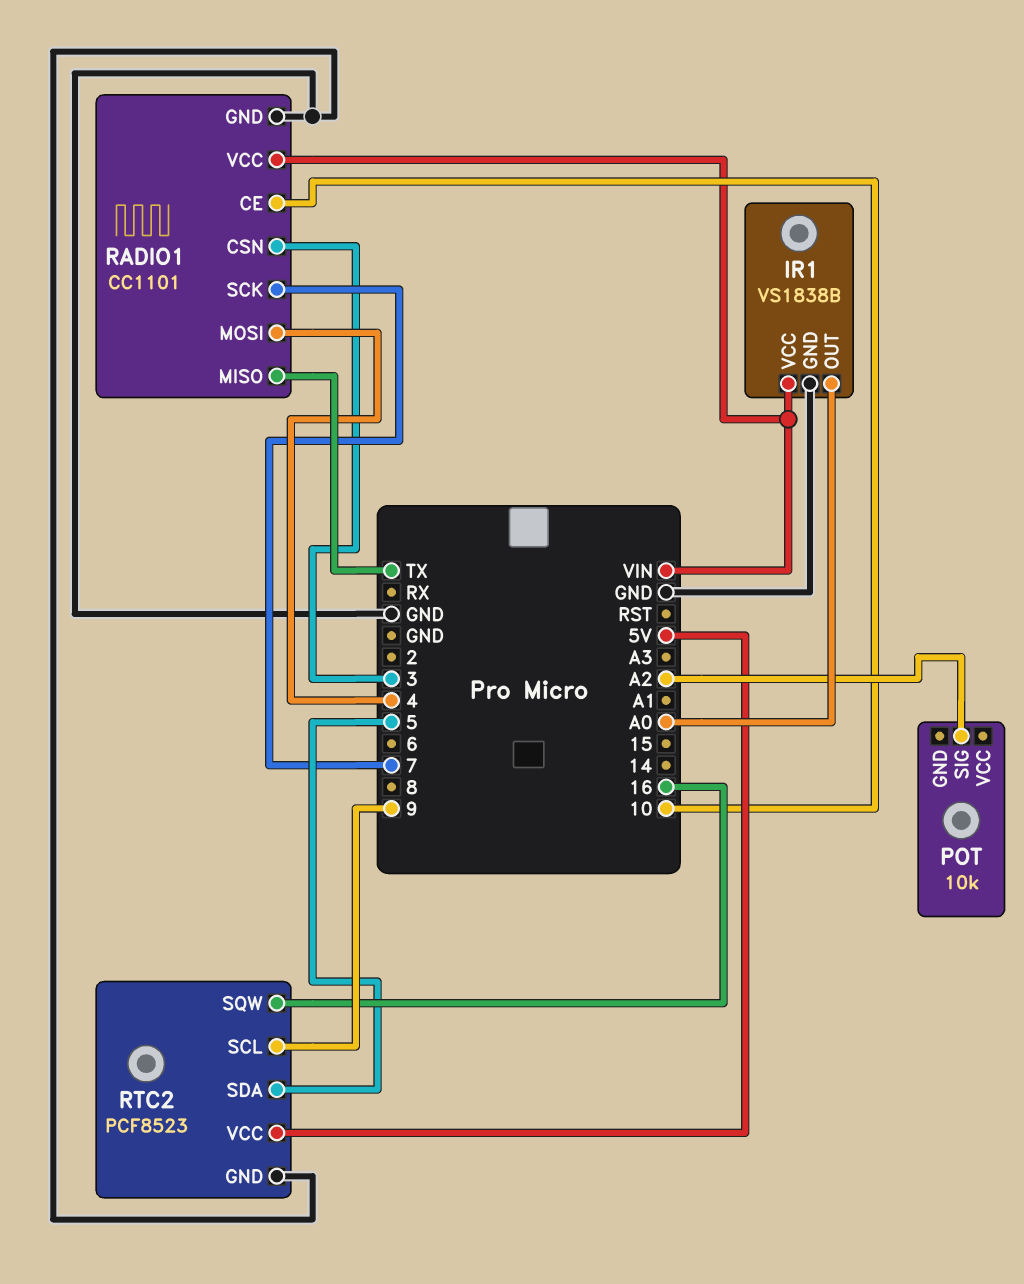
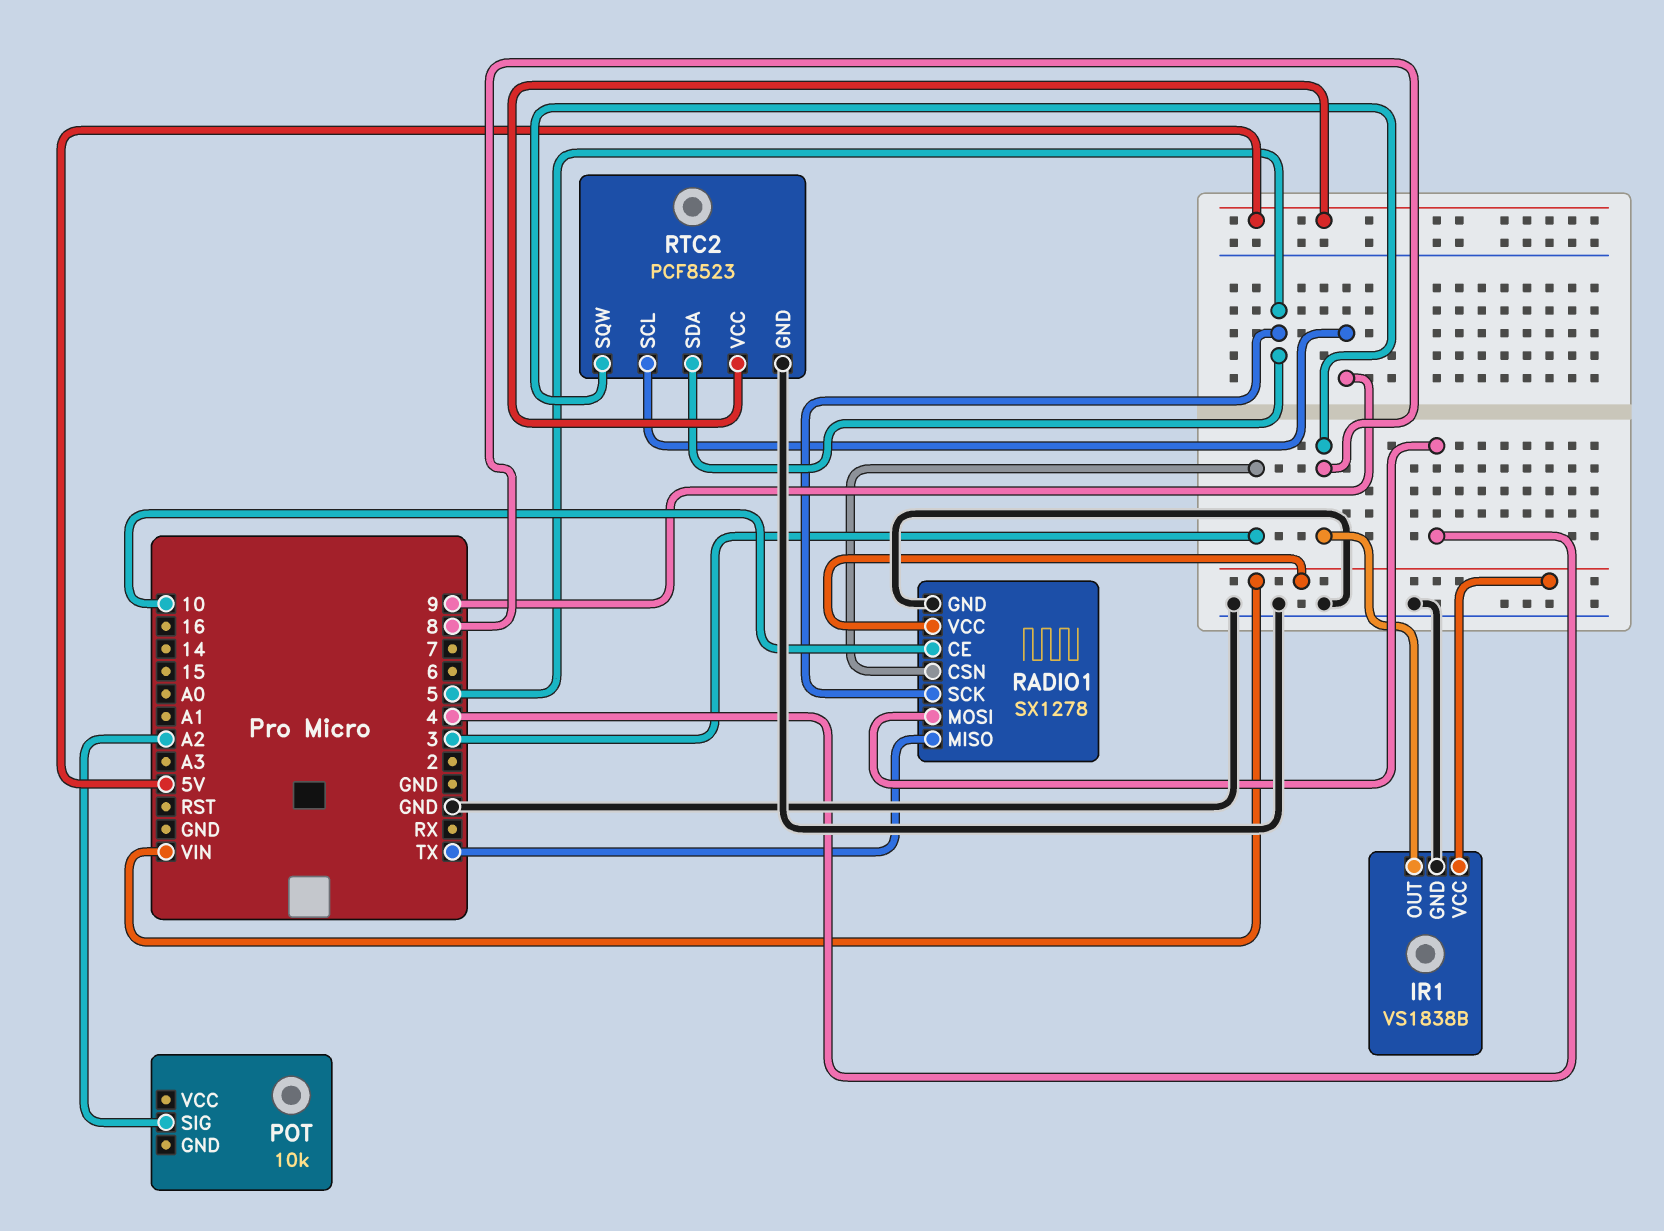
IR1 pin OUT: A0 -> 8
RADIO1: CC1101 -> SX1278
RADIO1 pin SCK: 7 -> 5
RTC2 pin SQW: 16 -> 8

